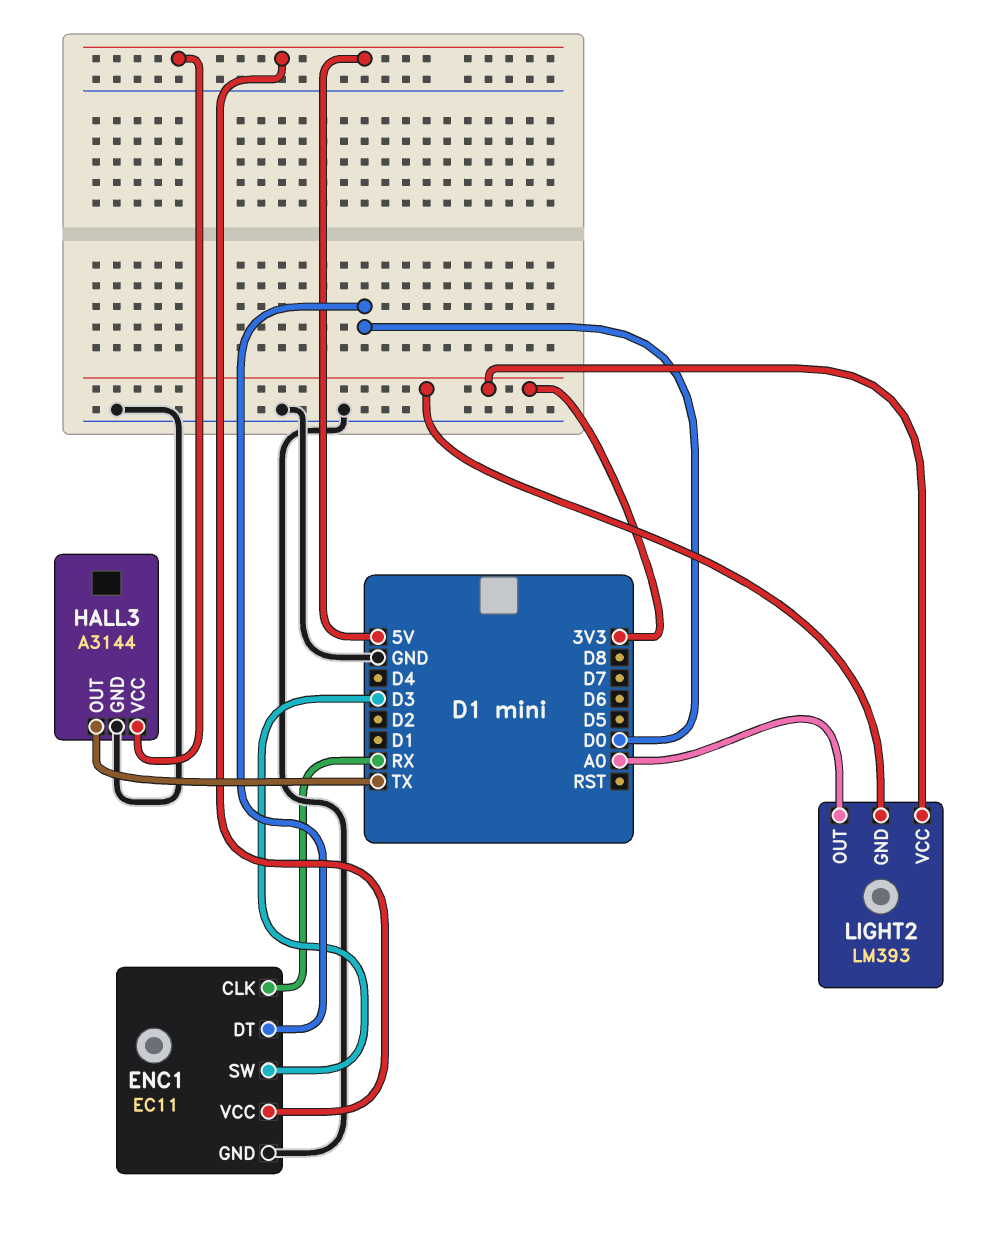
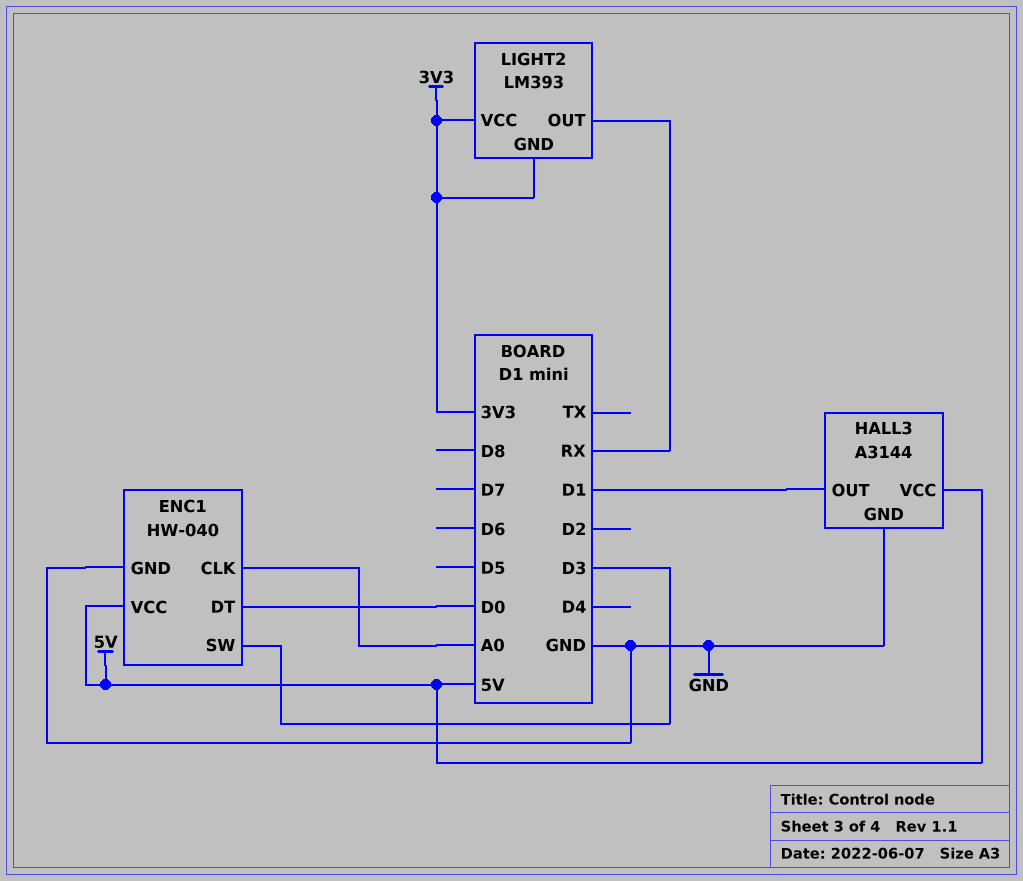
ENC1: EC11 -> HW-040
ENC1 pin CLK: RX -> A0
HALL3 pin OUT: TX -> D1
LIGHT2 pin OUT: A0 -> RX

